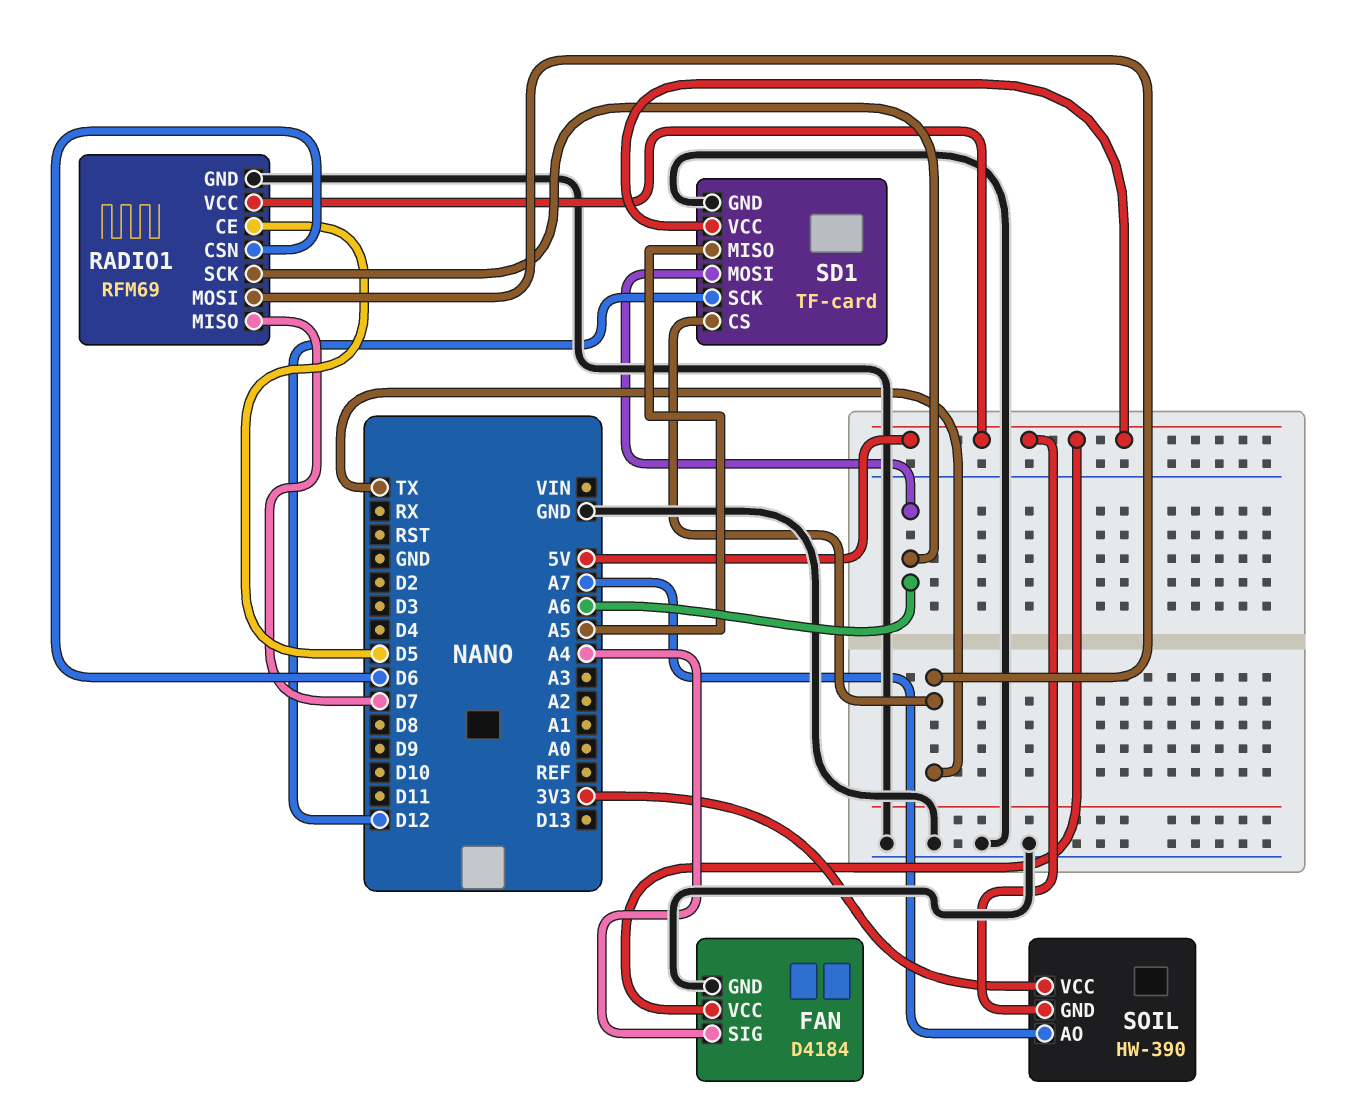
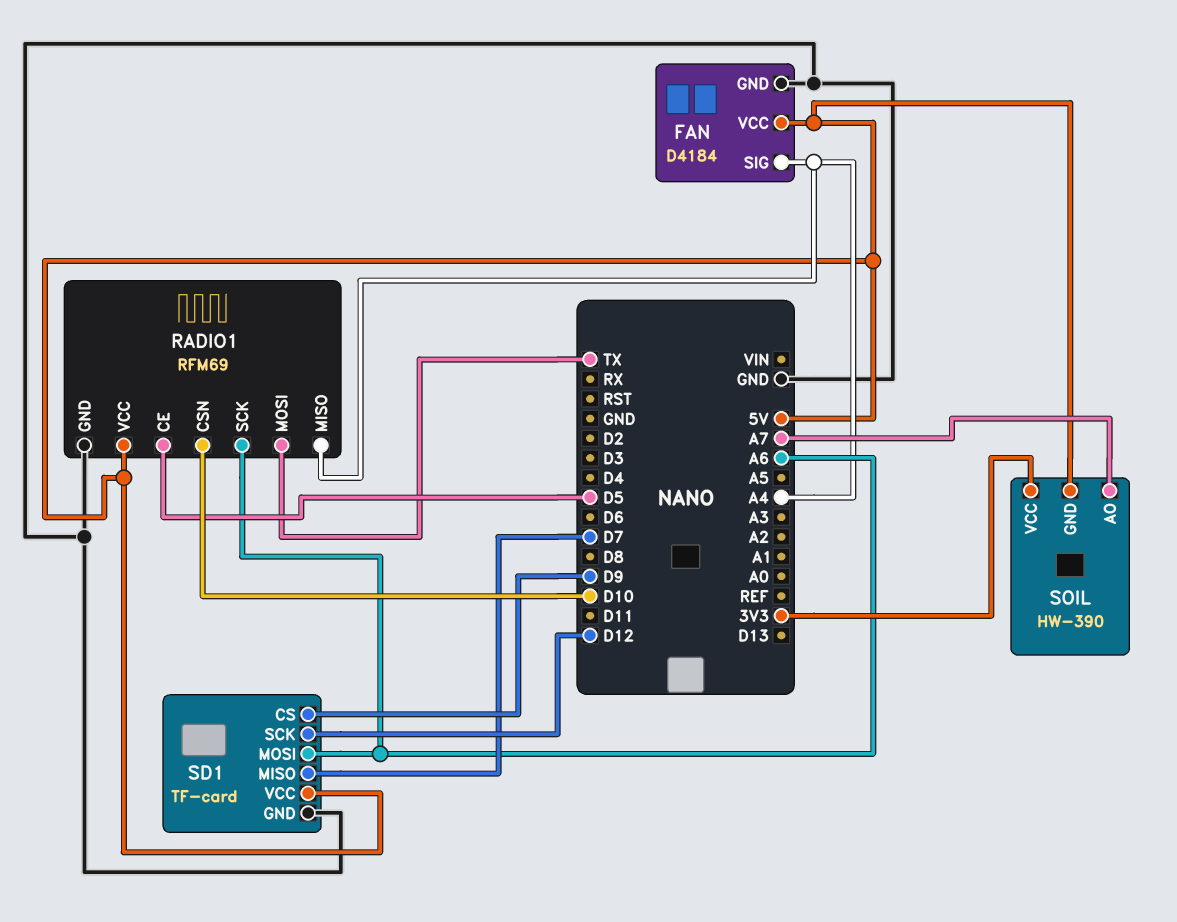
RADIO1 pin CSN: D6 -> D10
RADIO1 pin MISO: D7 -> A4
SD1 pin CS: TX -> D9
SD1 pin MISO: A5 -> D7

